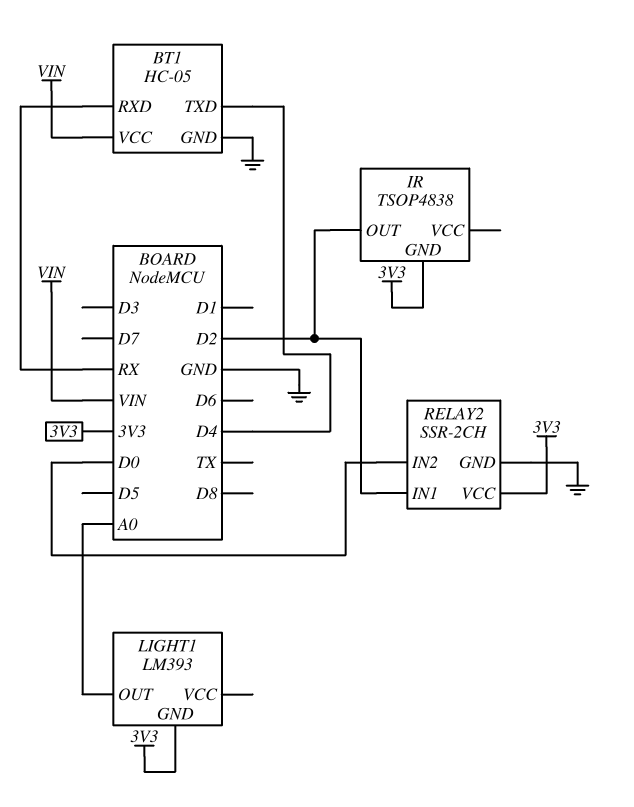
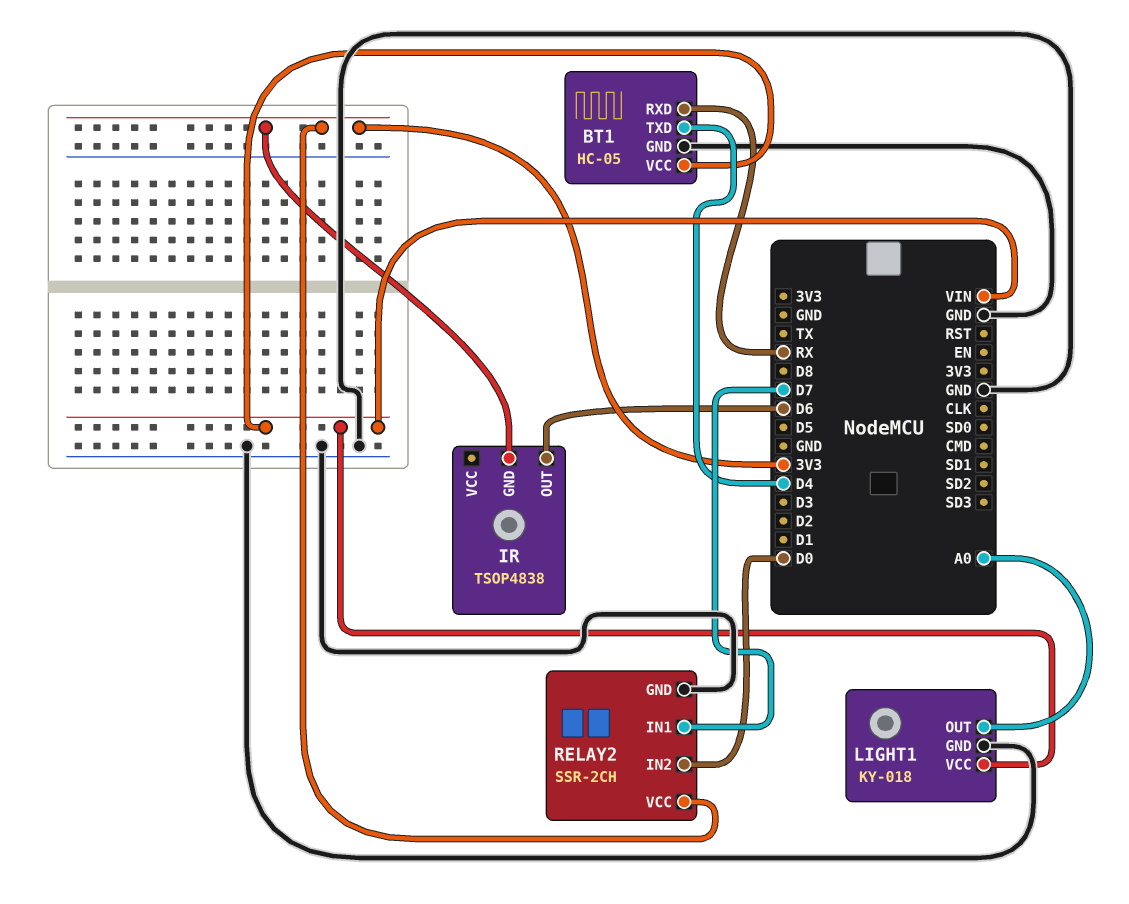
IR pin OUT: D2 -> D6
LIGHT1: LM393 -> KY-018
LIGHT1 pin GND: 3V3 -> GND
LIGHT1 pin VCC: none -> VIN
RELAY2 pin IN1: D2 -> D7

